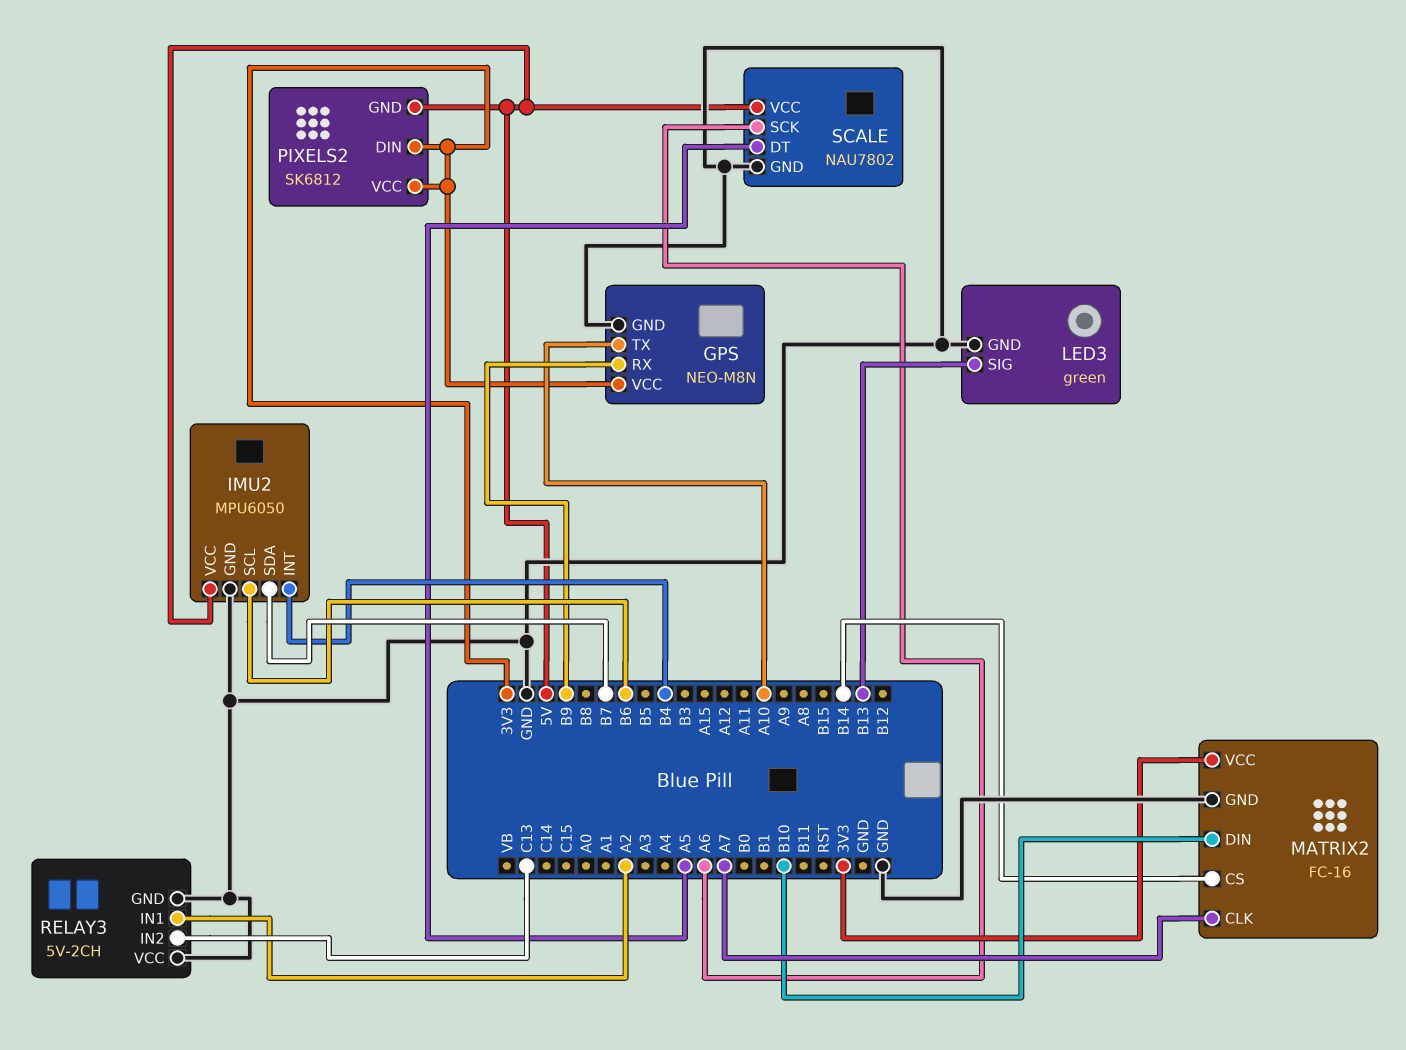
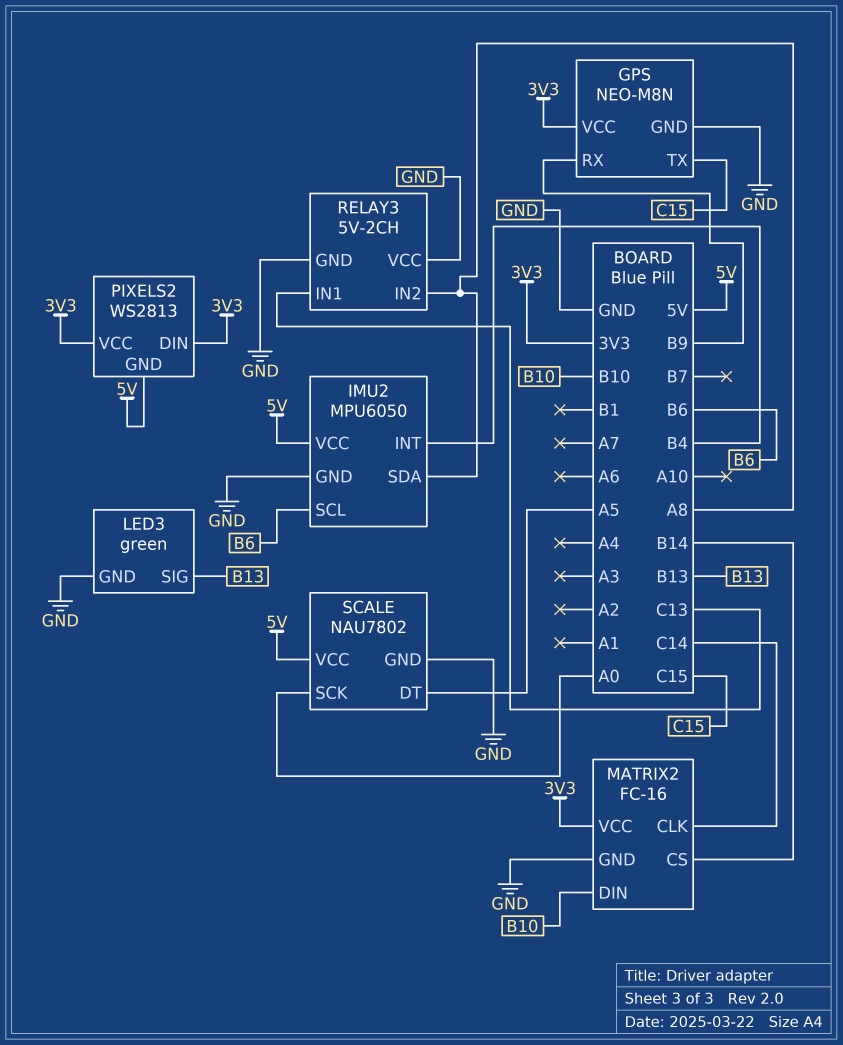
GPS pin TX: A10 -> C15
IMU2 pin SDA: B7 -> A8
MATRIX2 pin CLK: A7 -> C14
PIXELS2: SK6812 -> WS2813
RELAY3 pin IN1: A2 -> C13
RELAY3 pin IN2: C13 -> A8
SCALE pin SCK: A6 -> A0

